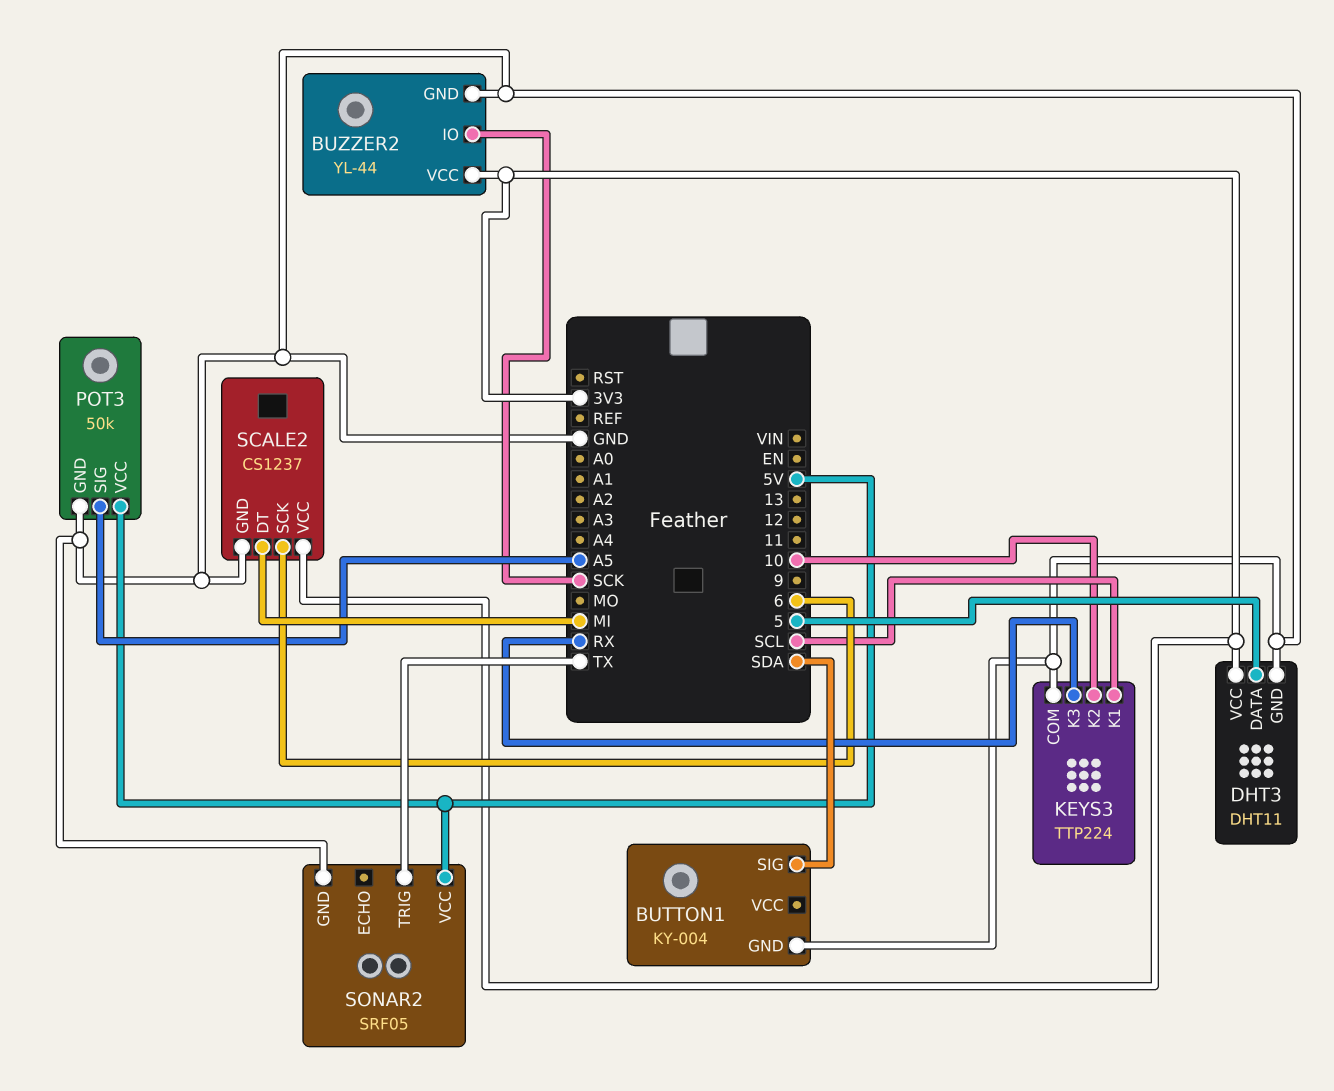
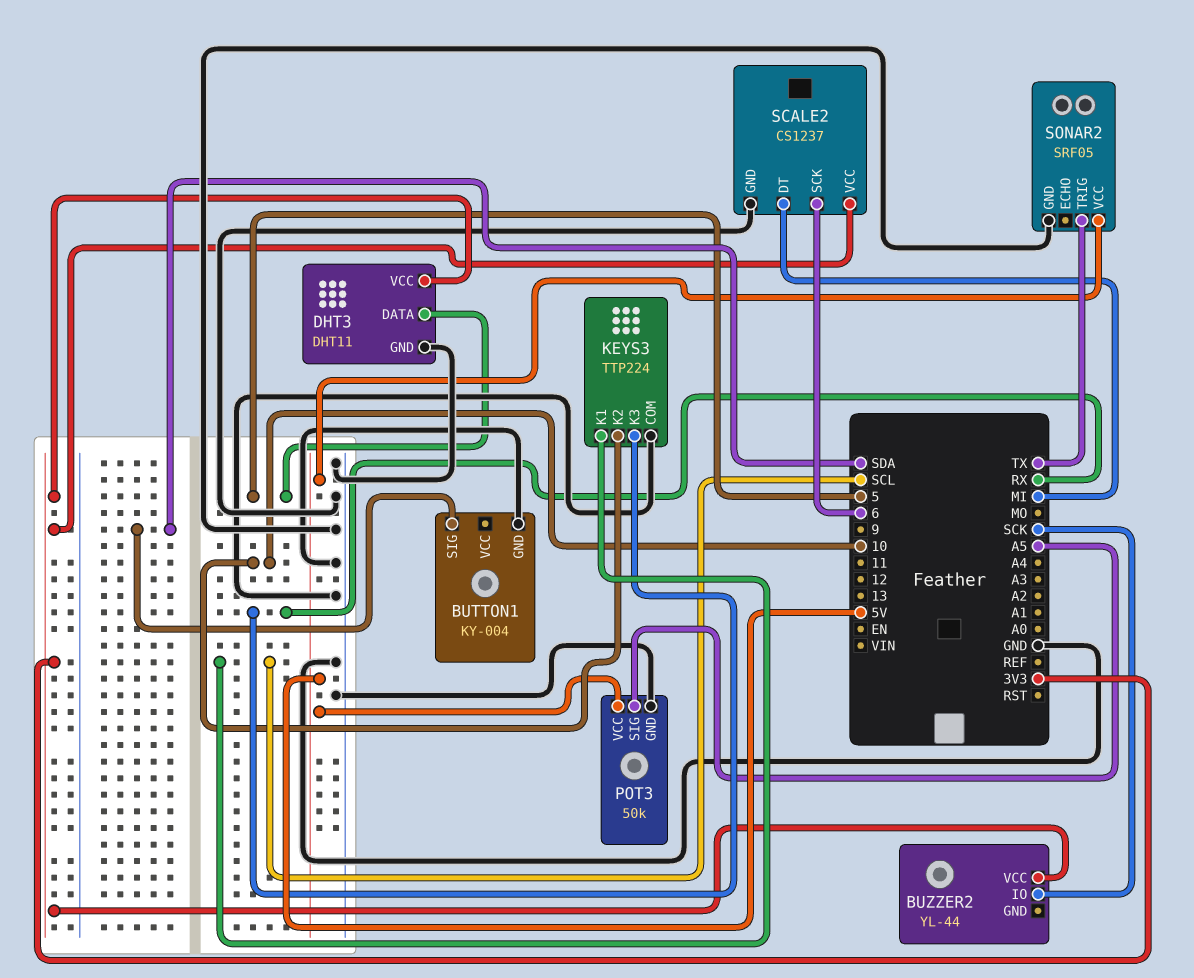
BUZZER2 pin GND: GND -> none

